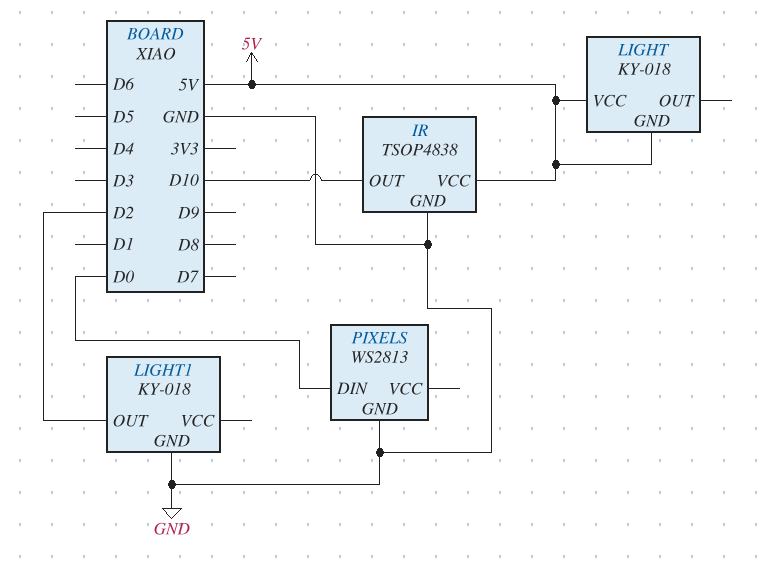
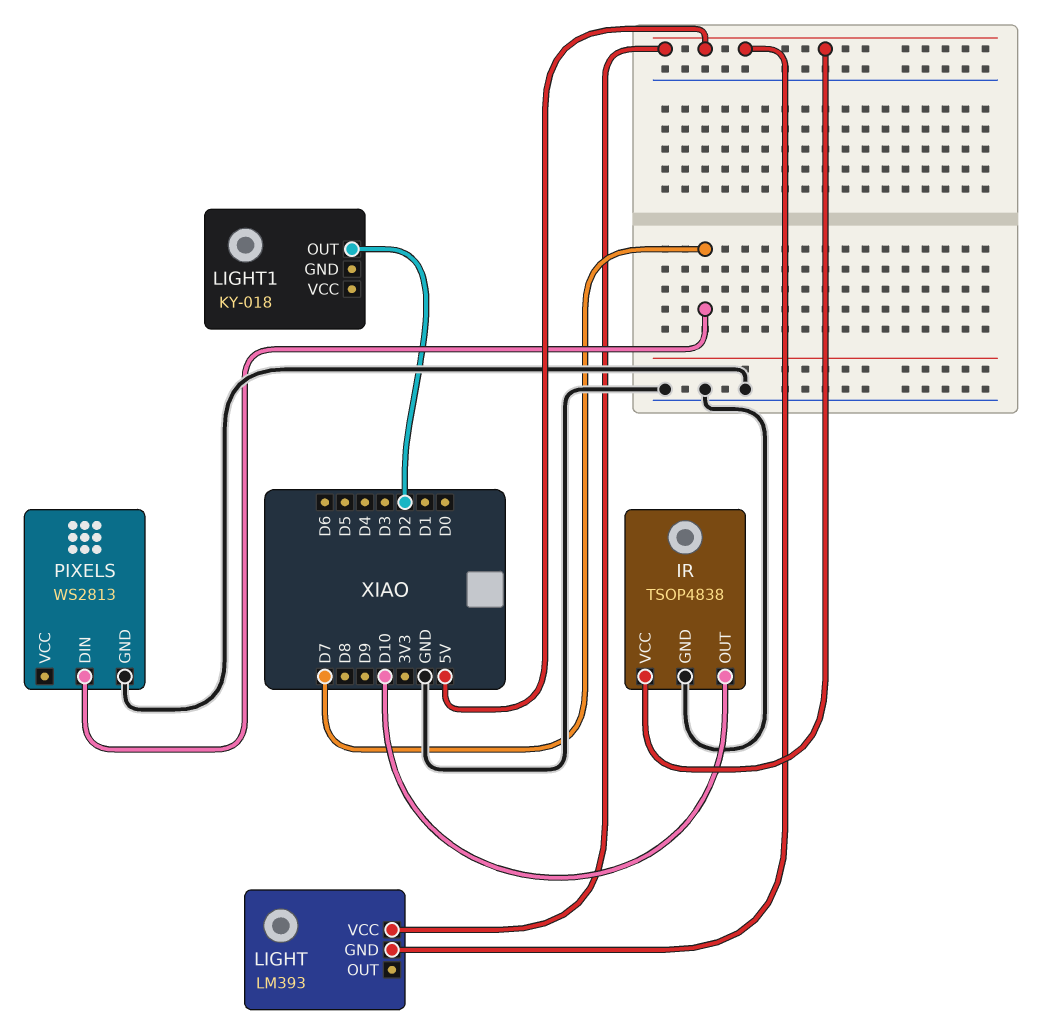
LIGHT: KY-018 -> LM393
LIGHT1 pin GND: GND -> none
PIXELS pin DIN: D0 -> D7

